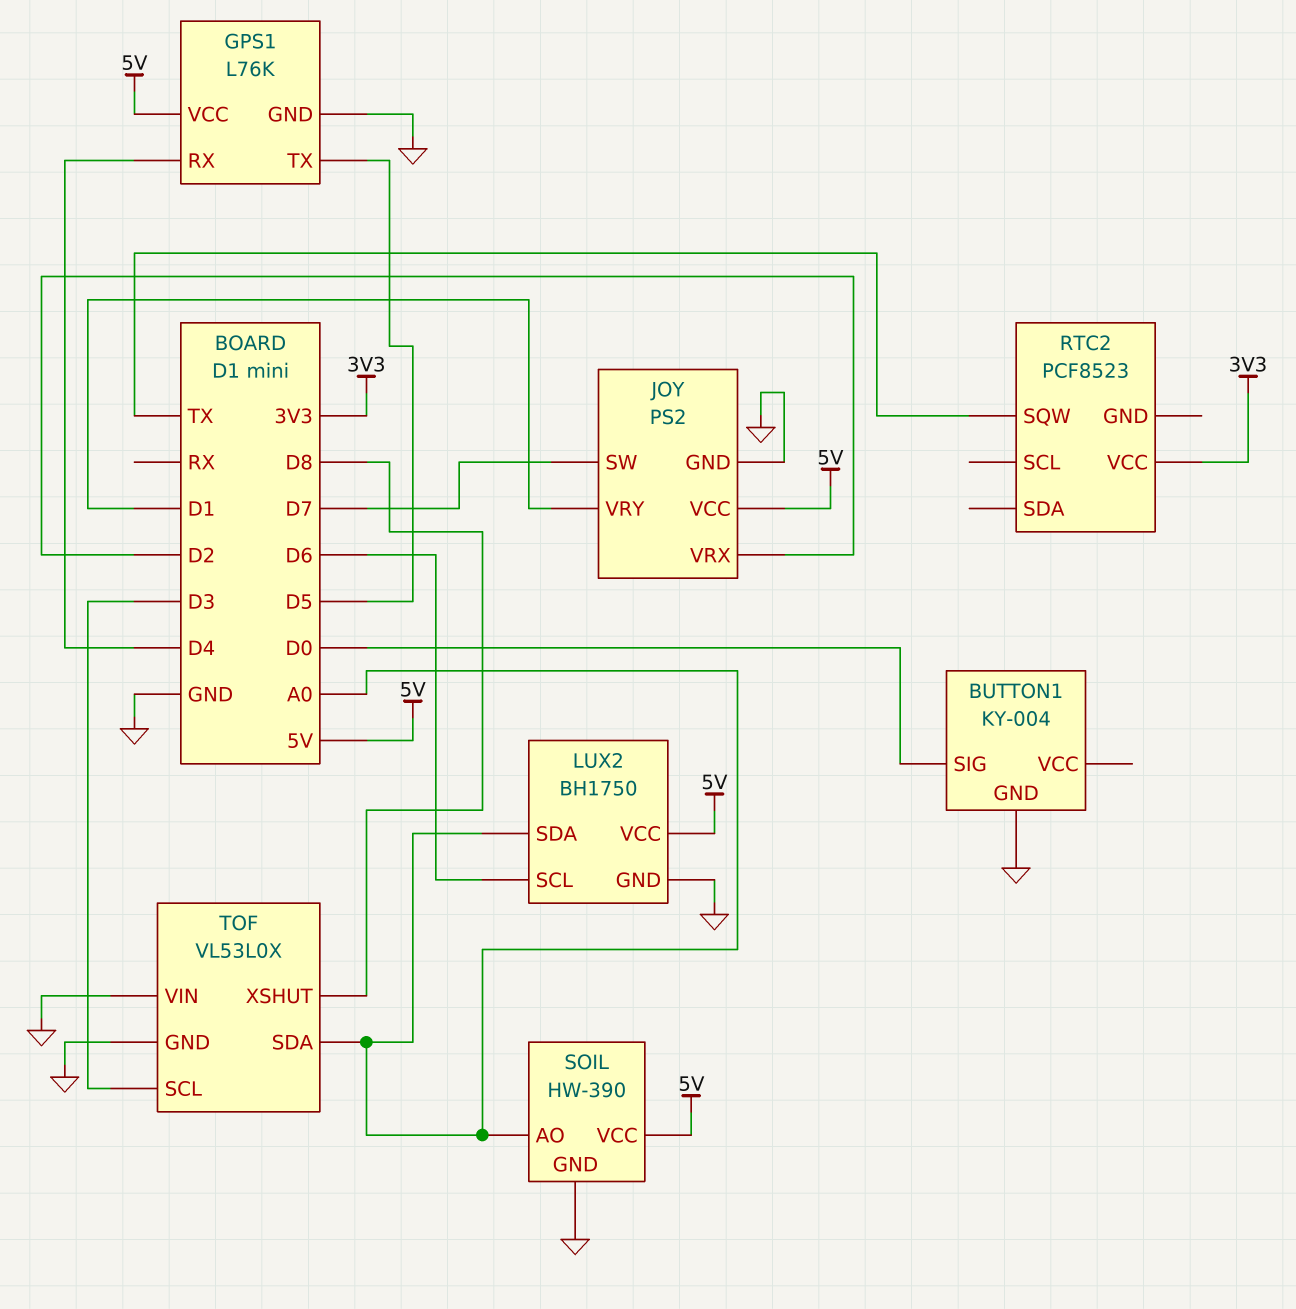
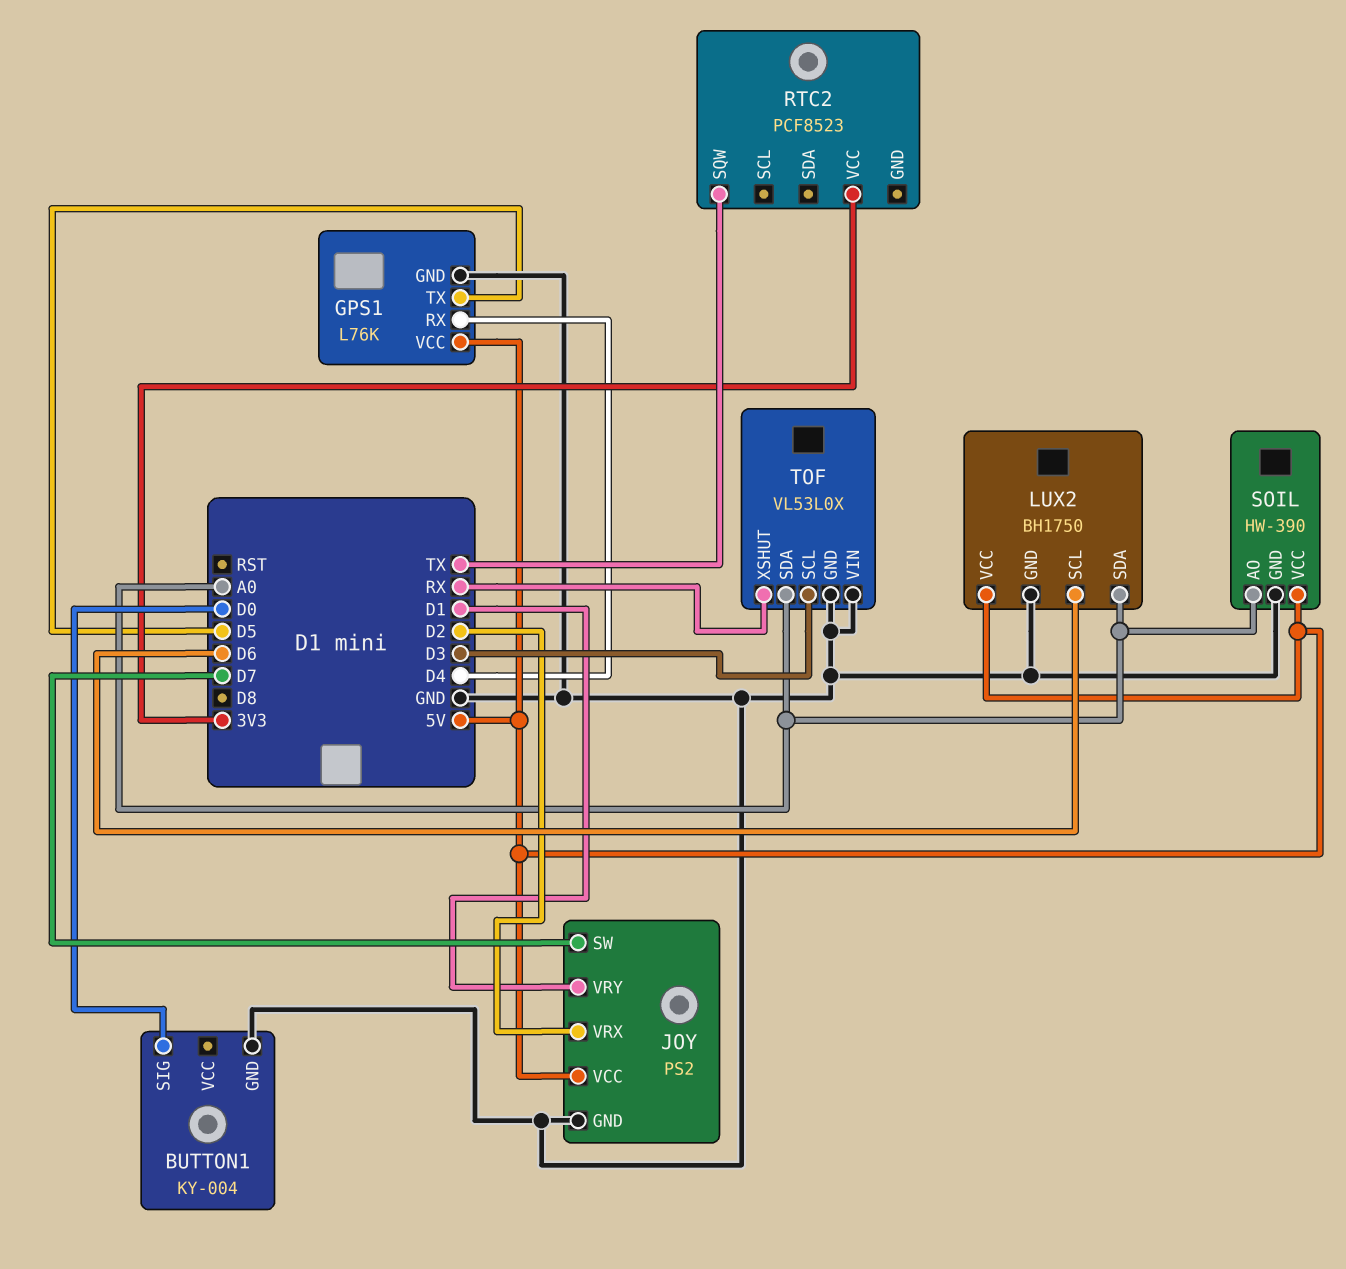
TOF pin XSHUT: D8 -> RX

